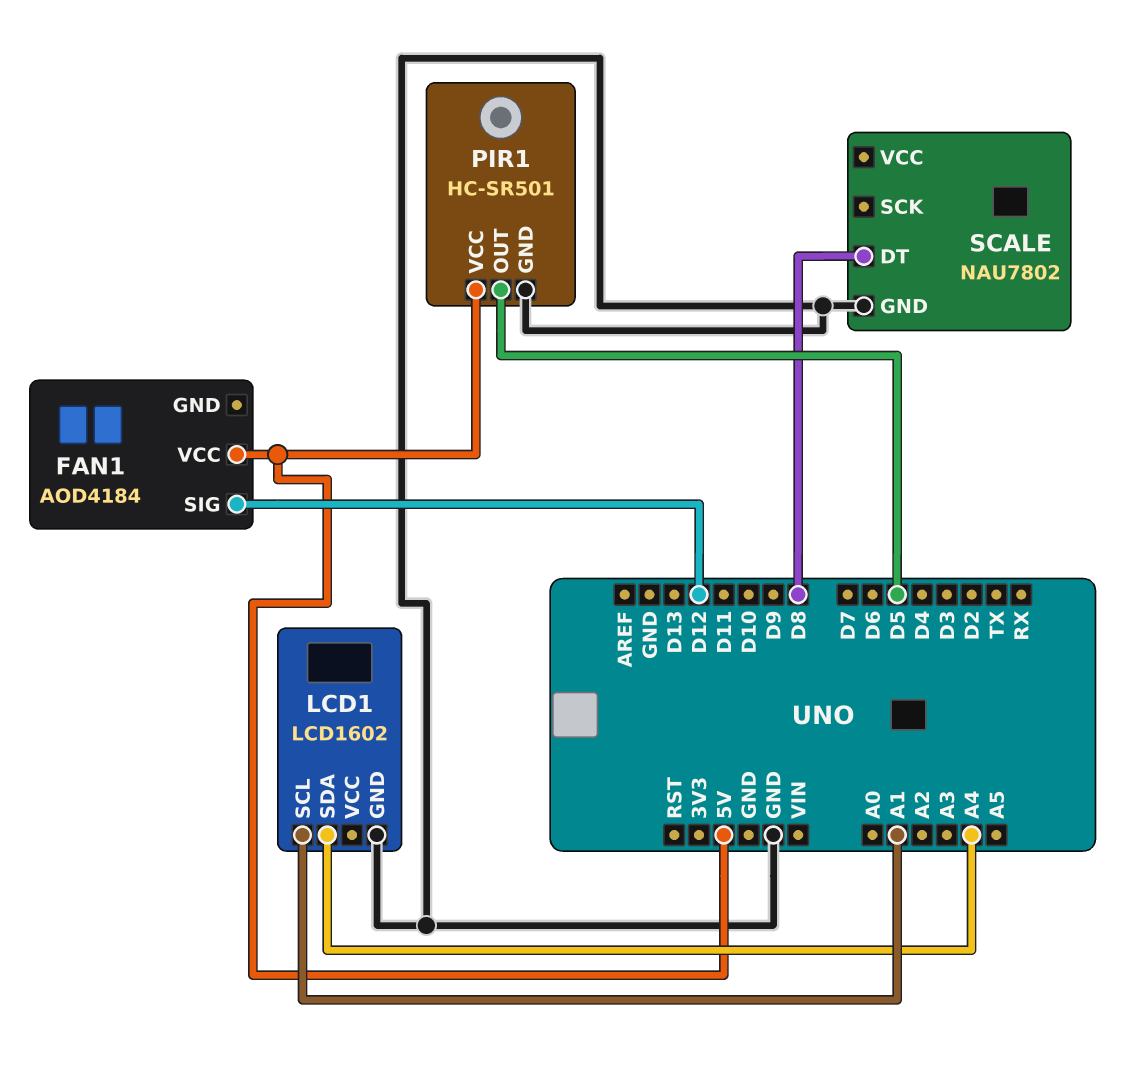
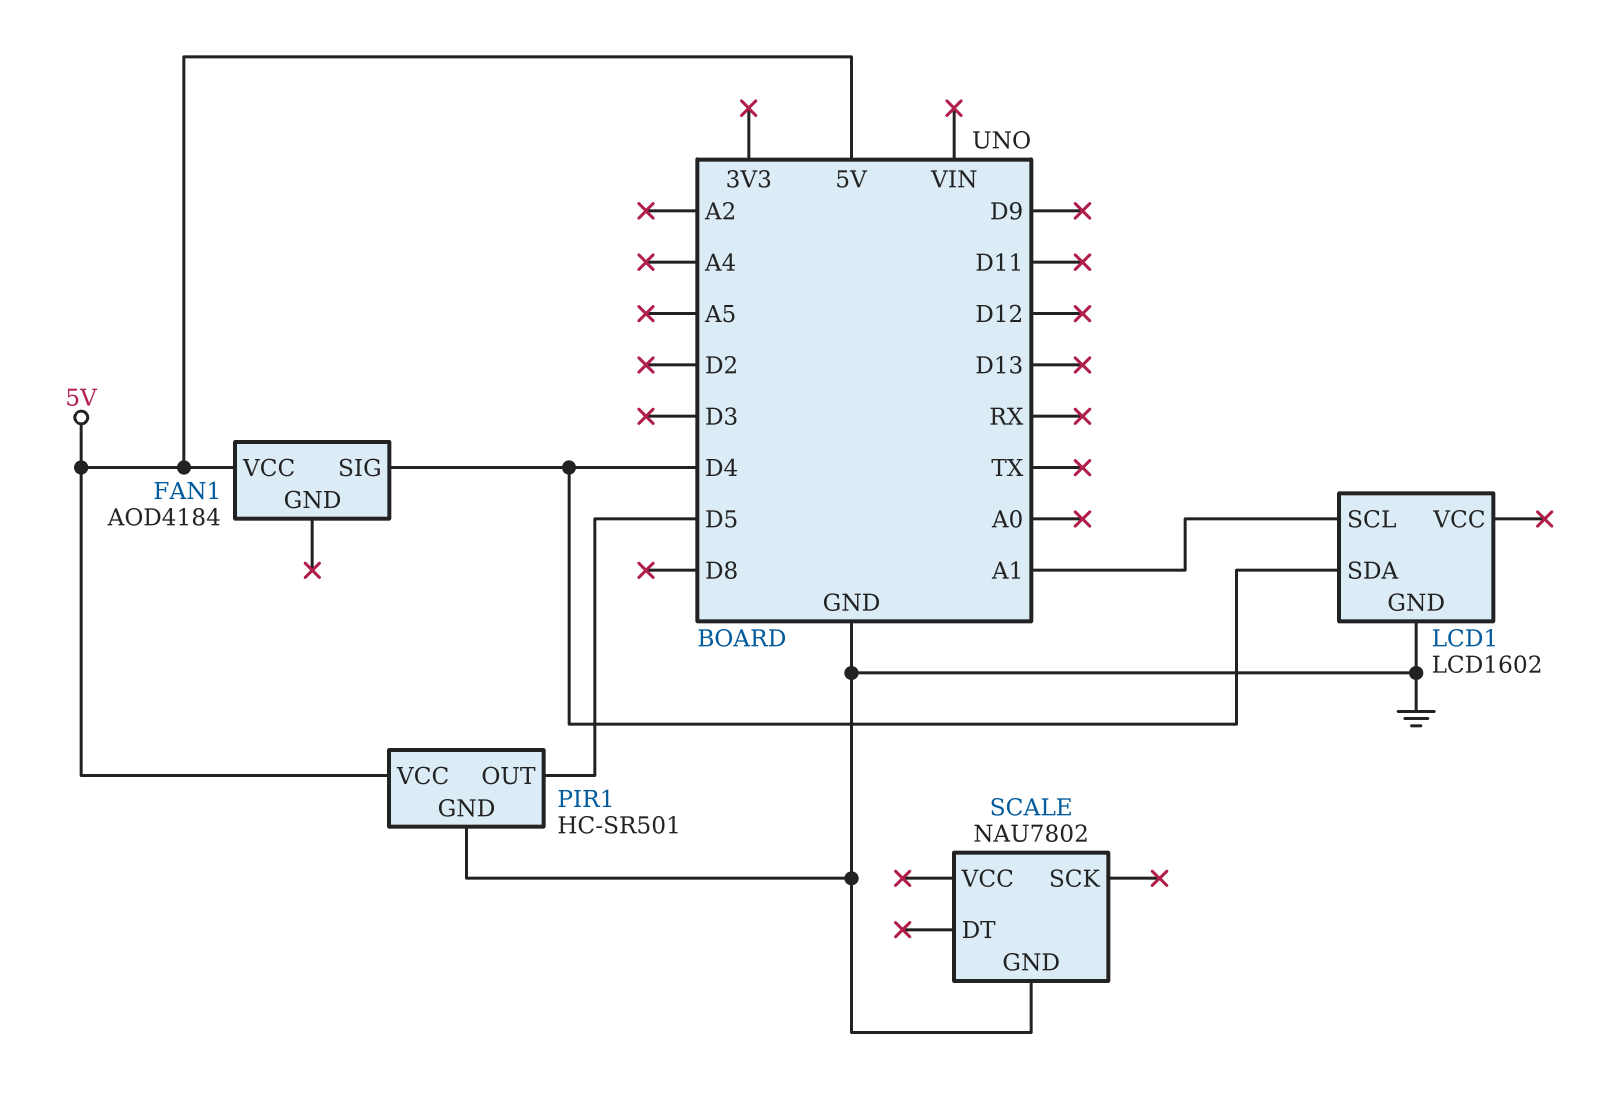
FAN1 pin SIG: D12 -> D4
LCD1 pin SDA: A4 -> D4
SCALE pin DT: D8 -> none

